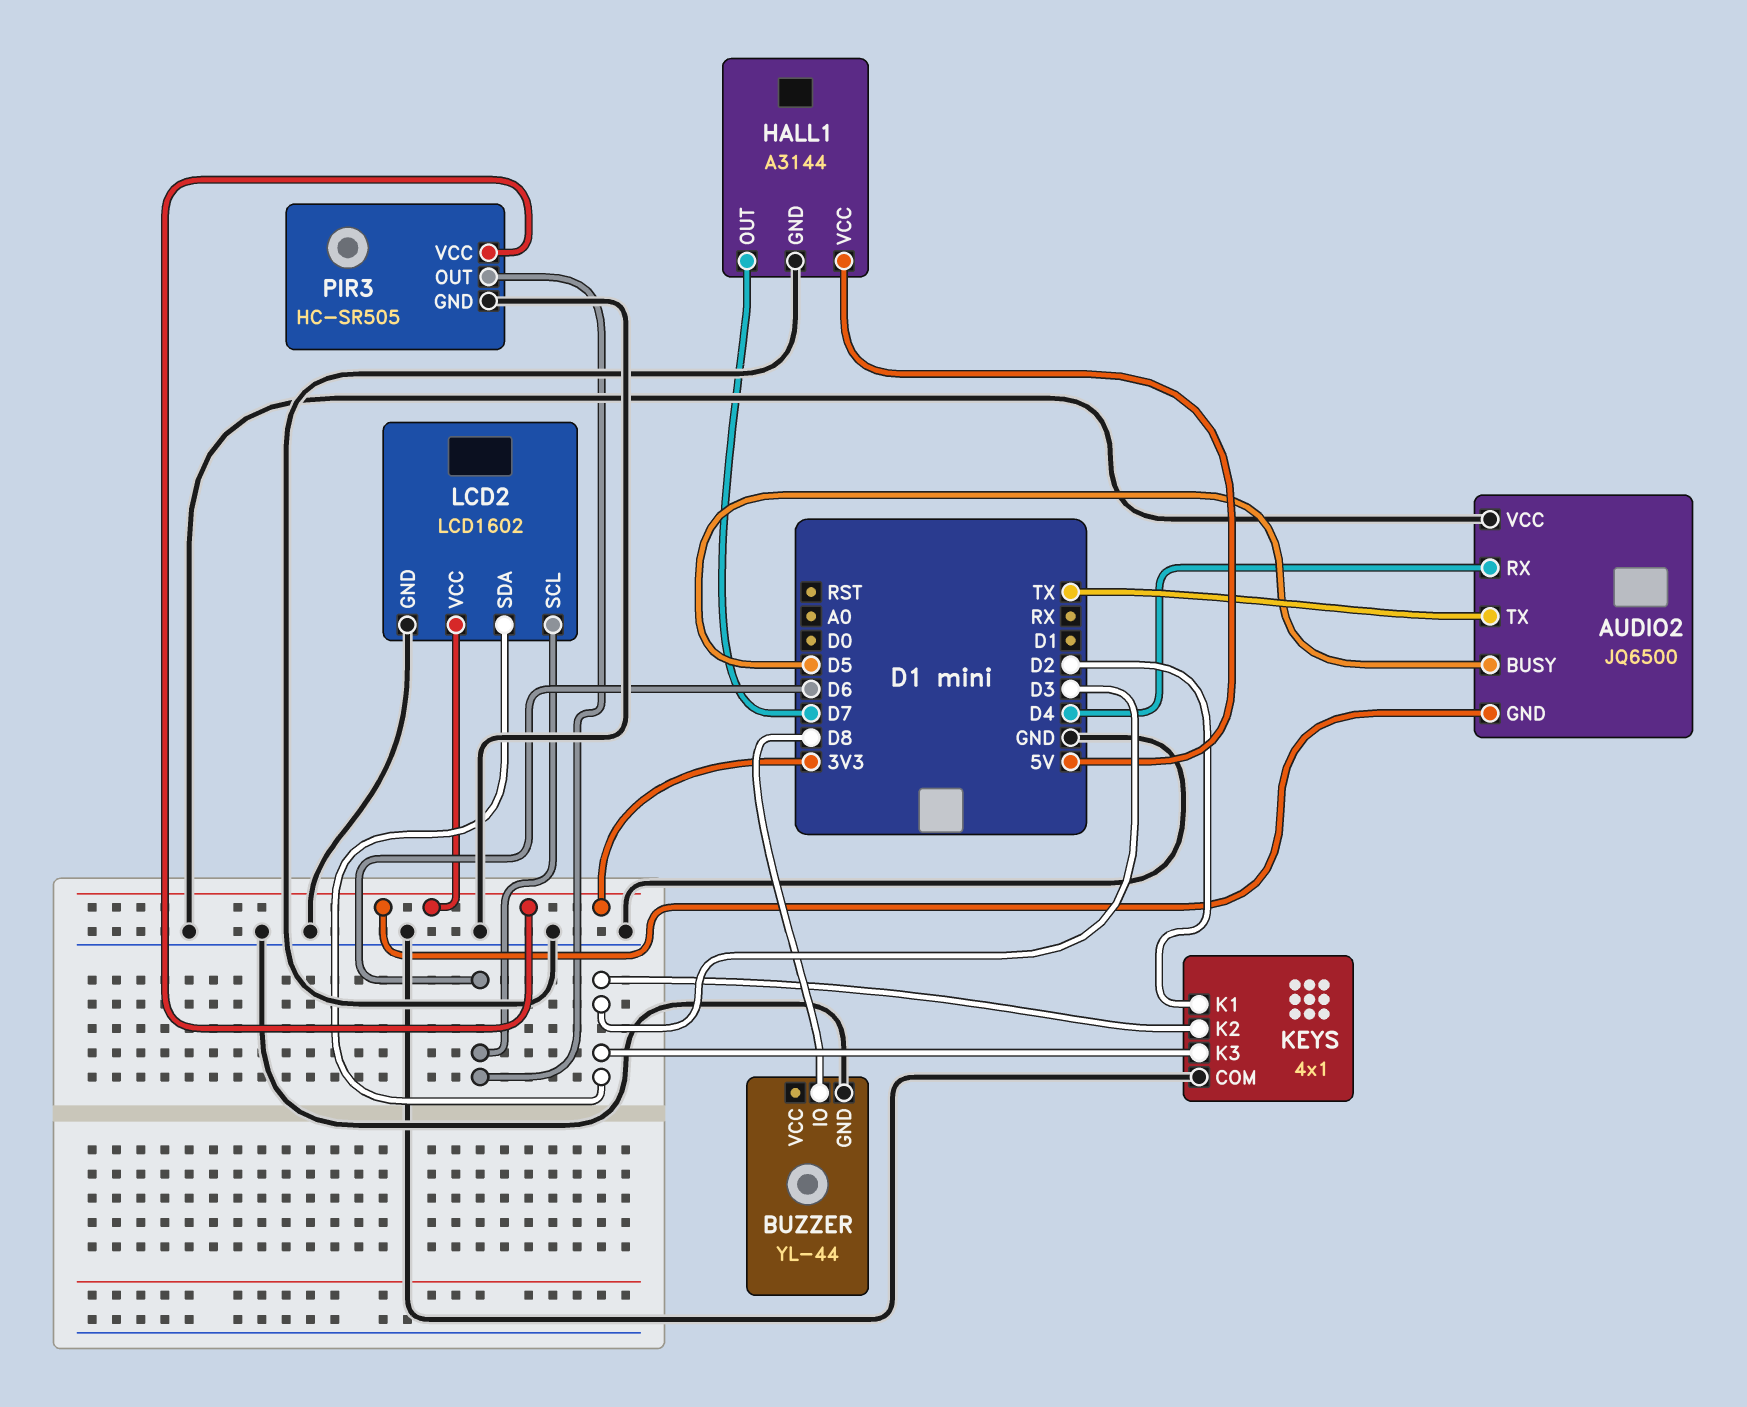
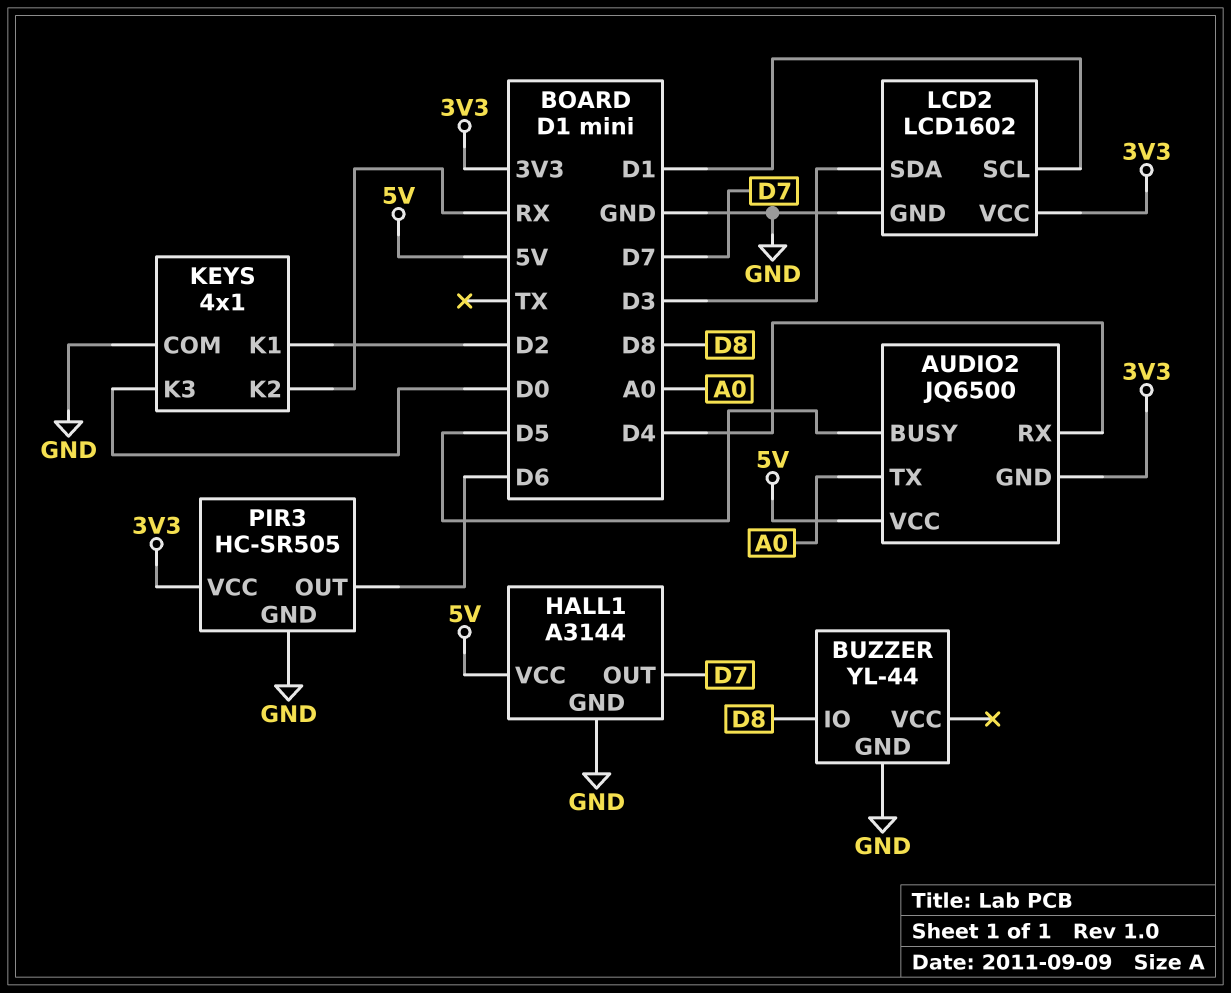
AUDIO2 pin TX: TX -> A0
AUDIO2 pin VCC: GND -> 5V
KEYS pin K2: D3 -> RX
KEYS pin K3: D3 -> D0
LCD2 pin SCL: D6 -> D1

